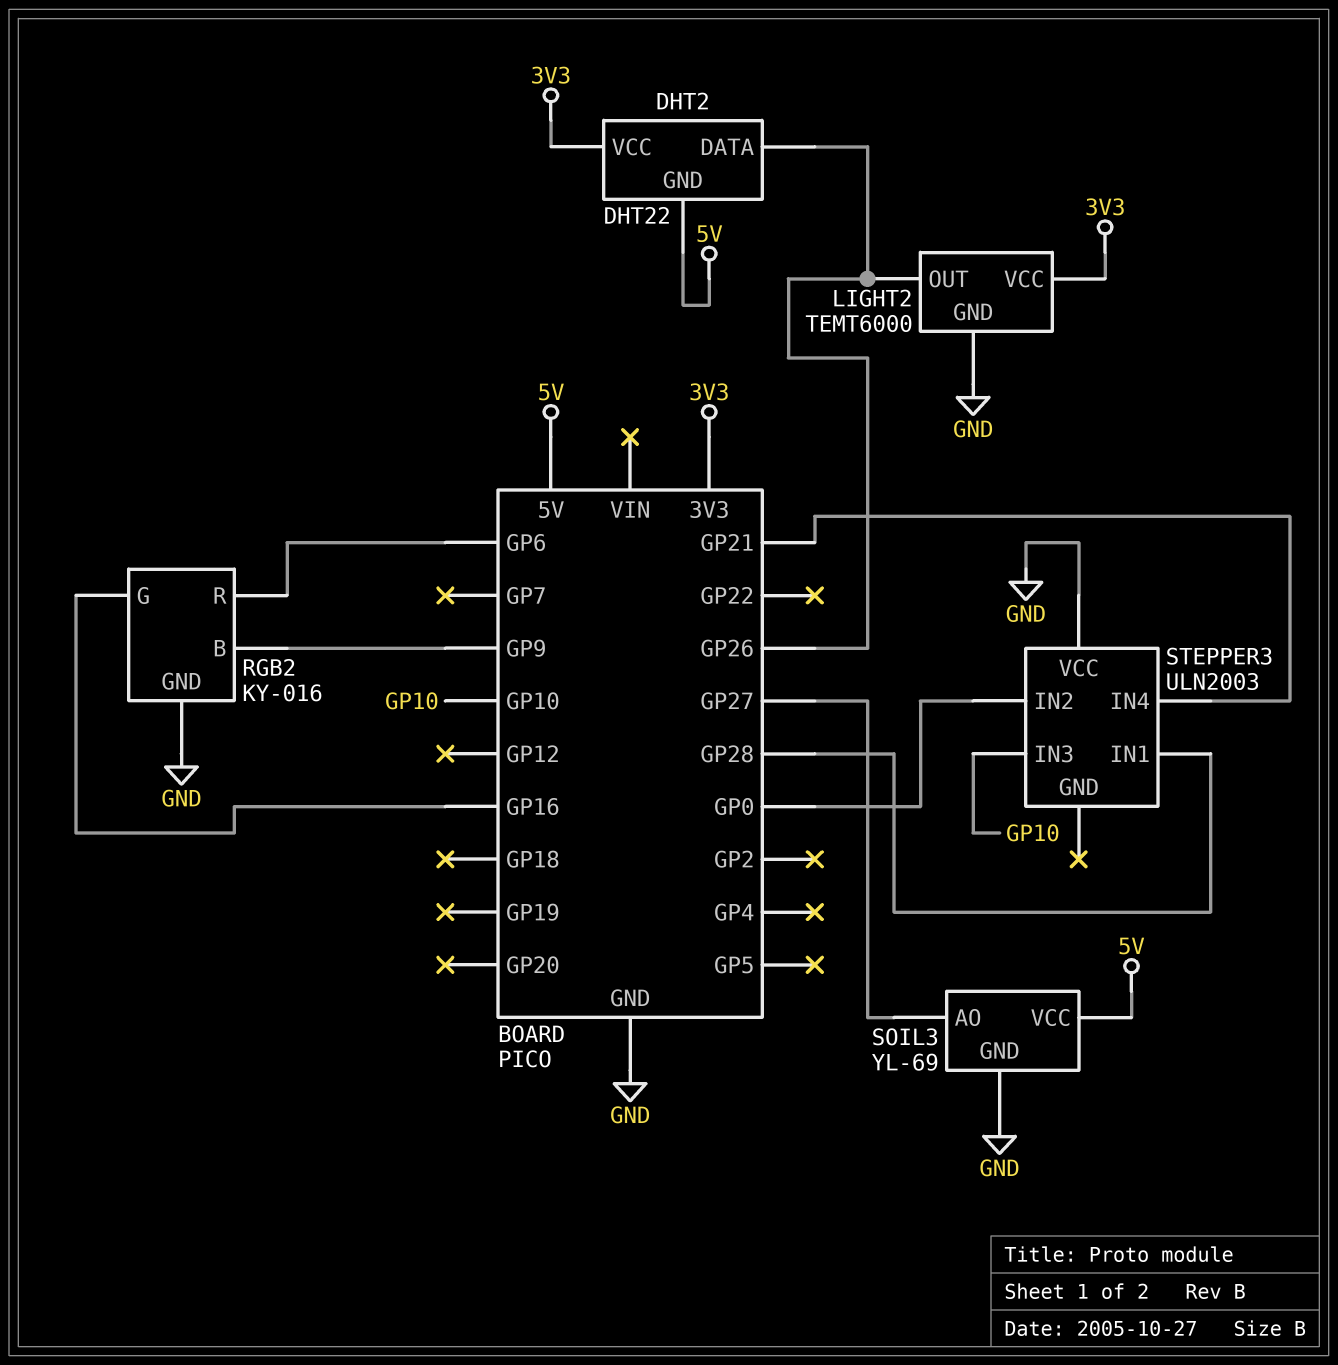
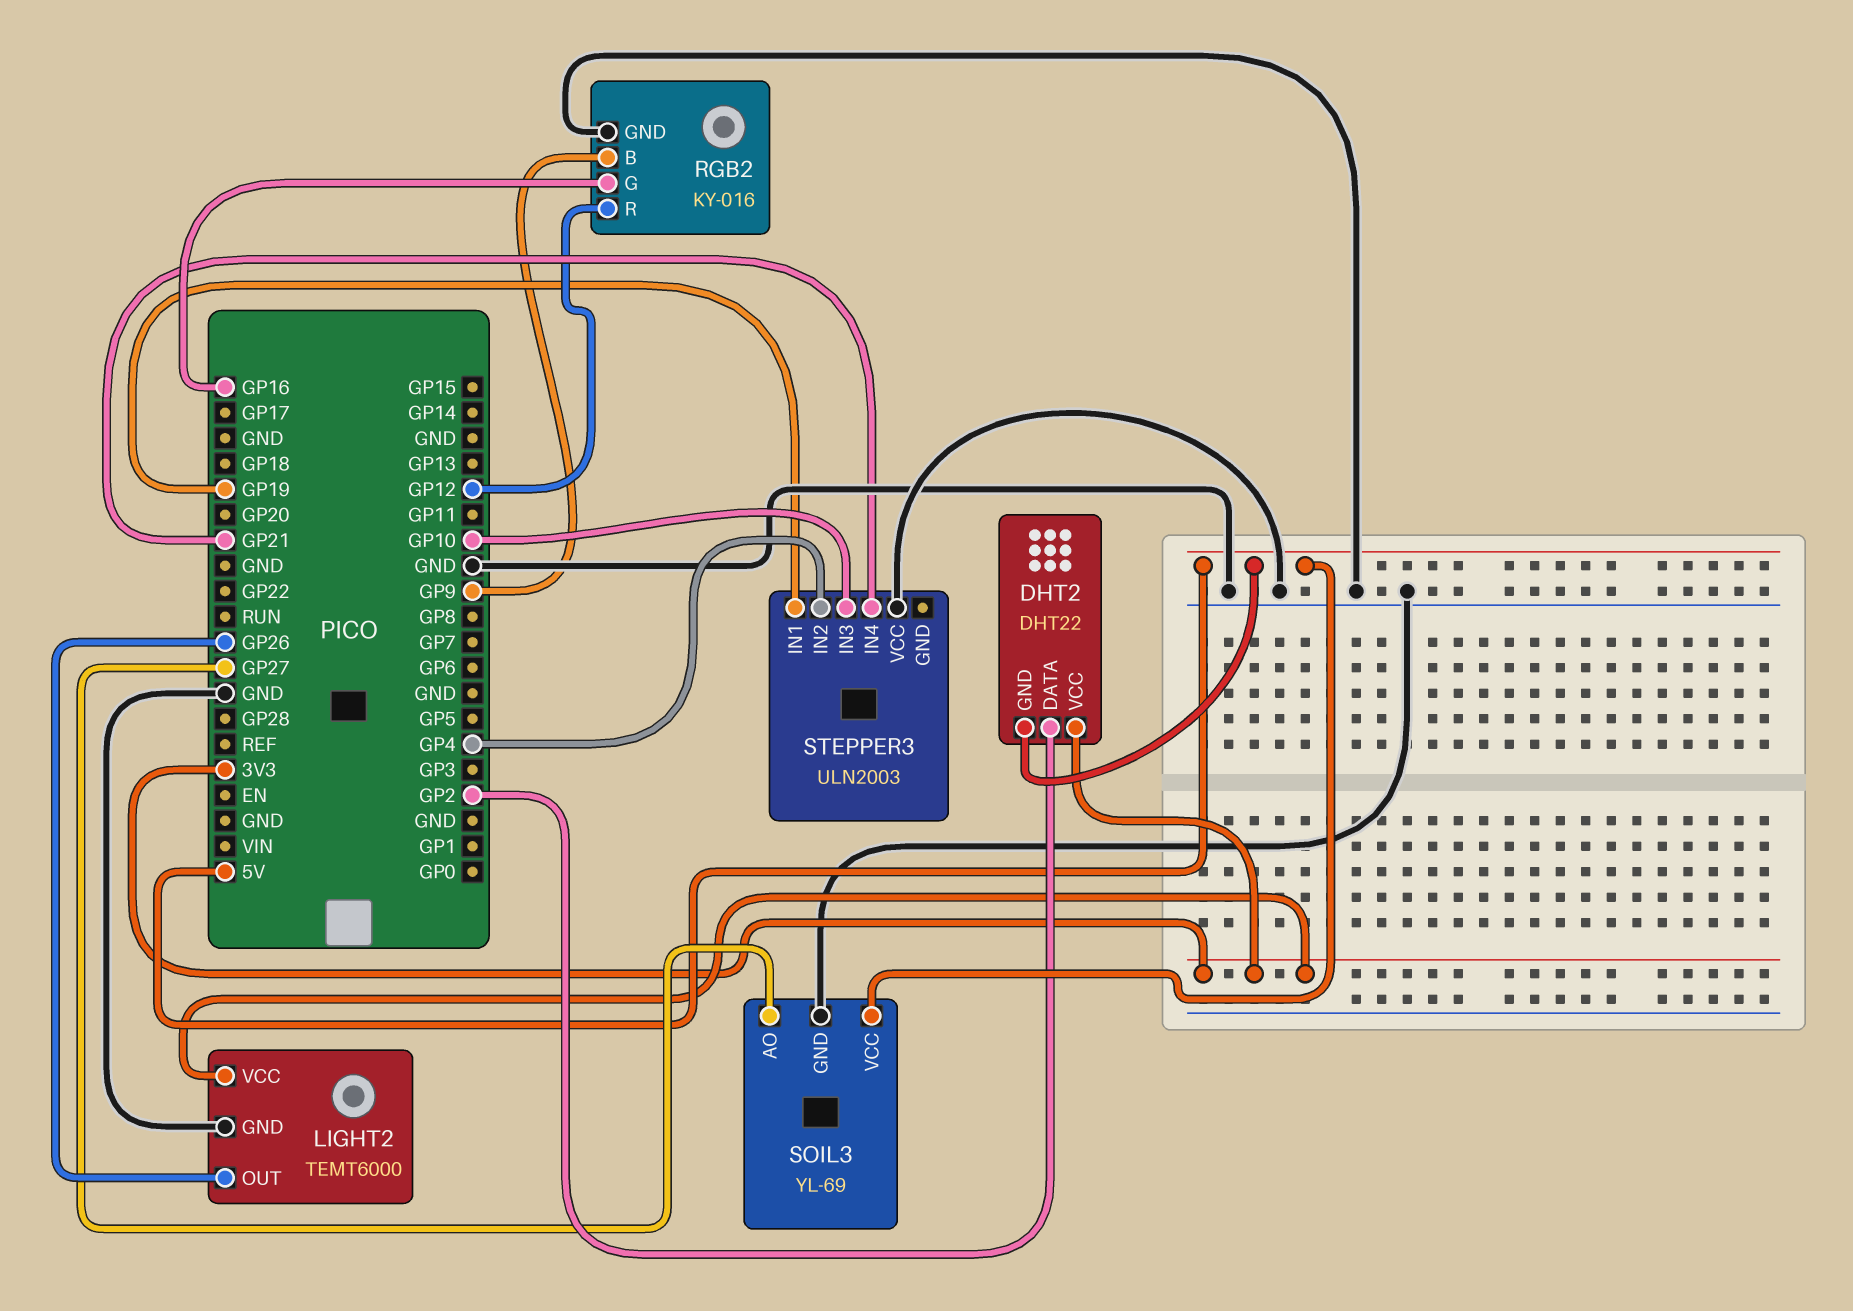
DHT2 pin DATA: GP26 -> GP2
RGB2 pin R: GP6 -> GP12
STEPPER3 pin IN1: GP28 -> GP19
STEPPER3 pin IN2: GP0 -> GP4

